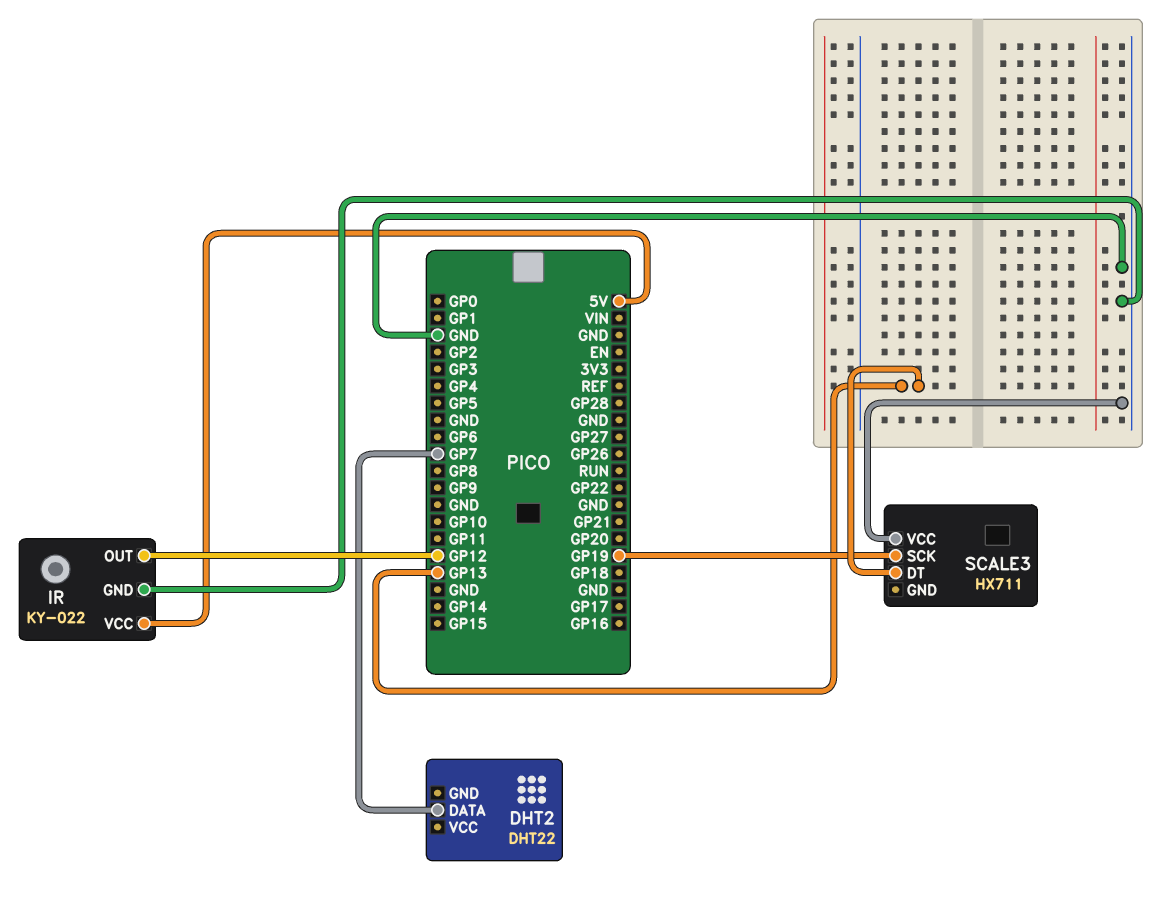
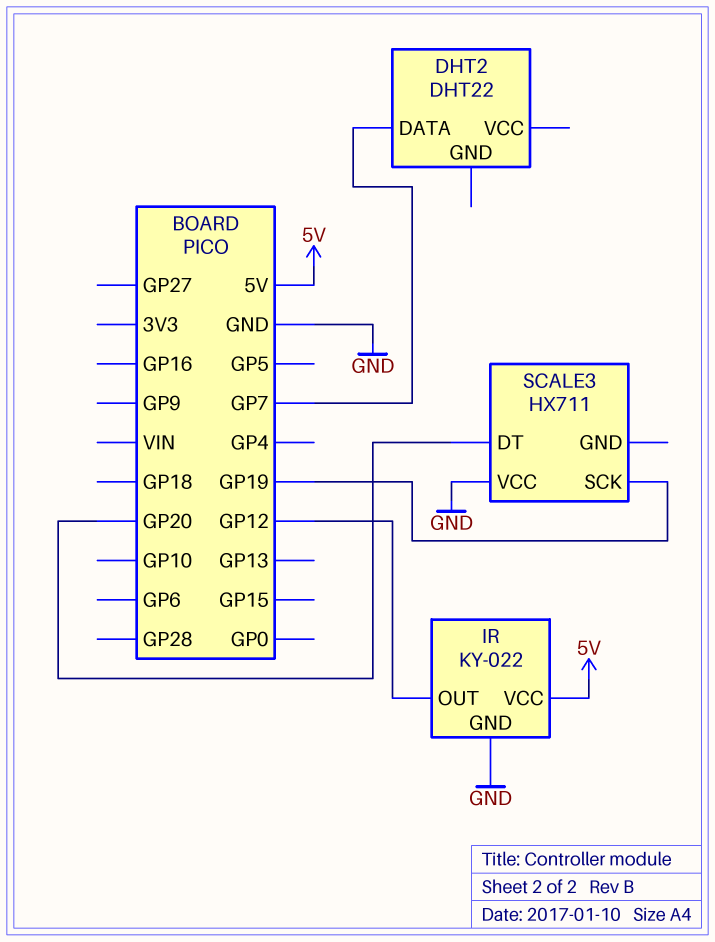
SCALE3 pin DT: GP13 -> GP20

